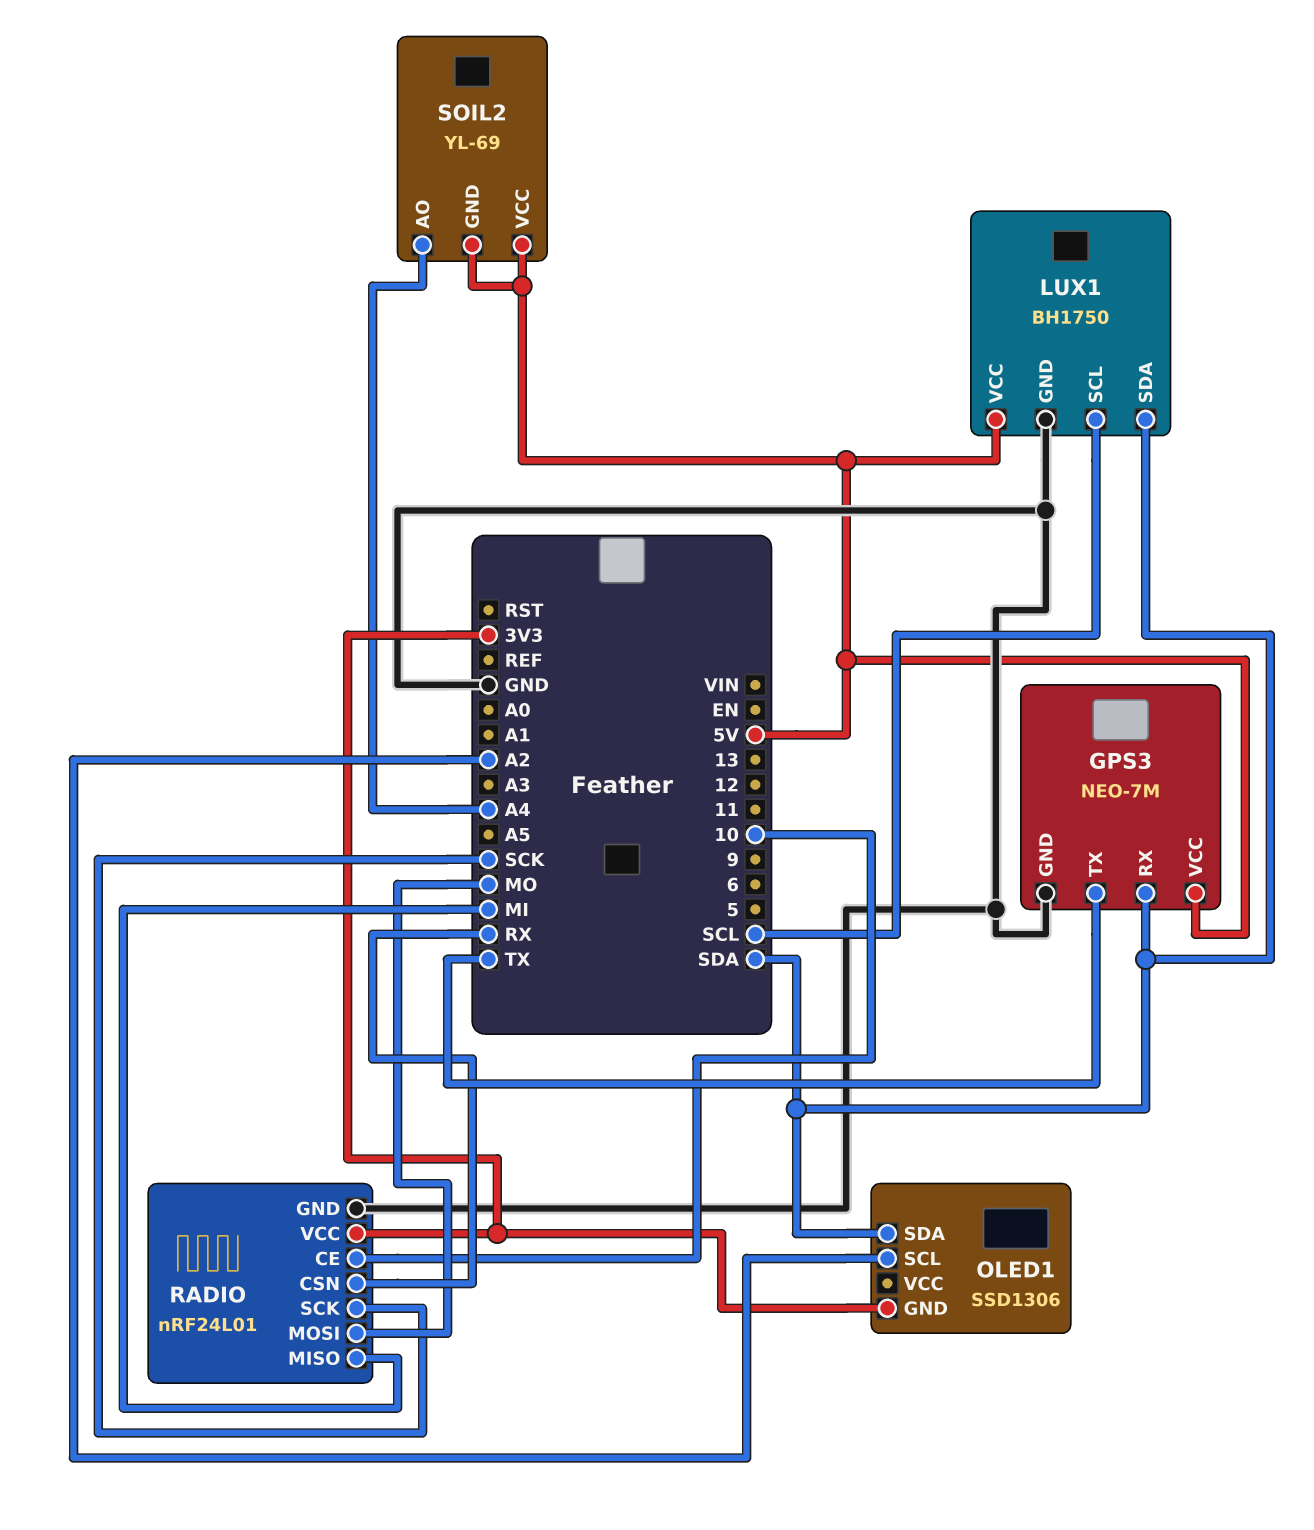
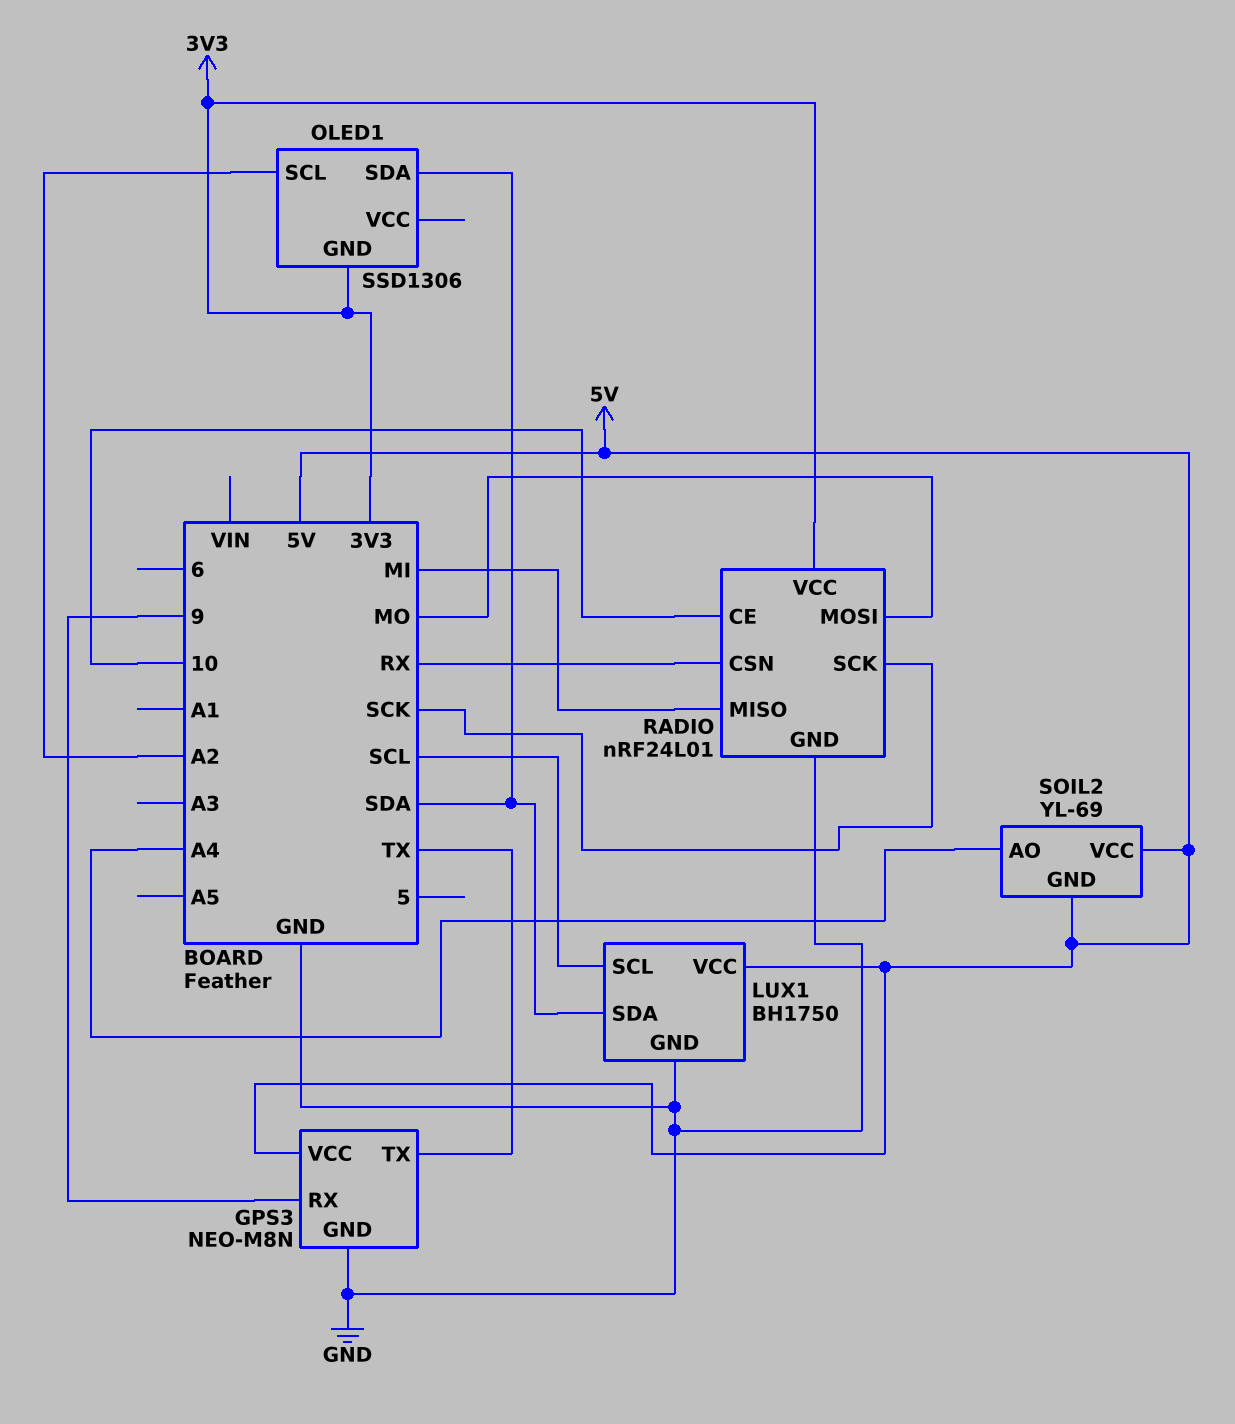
GPS3: NEO-7M -> NEO-M8N
GPS3 pin RX: SDA -> 9

